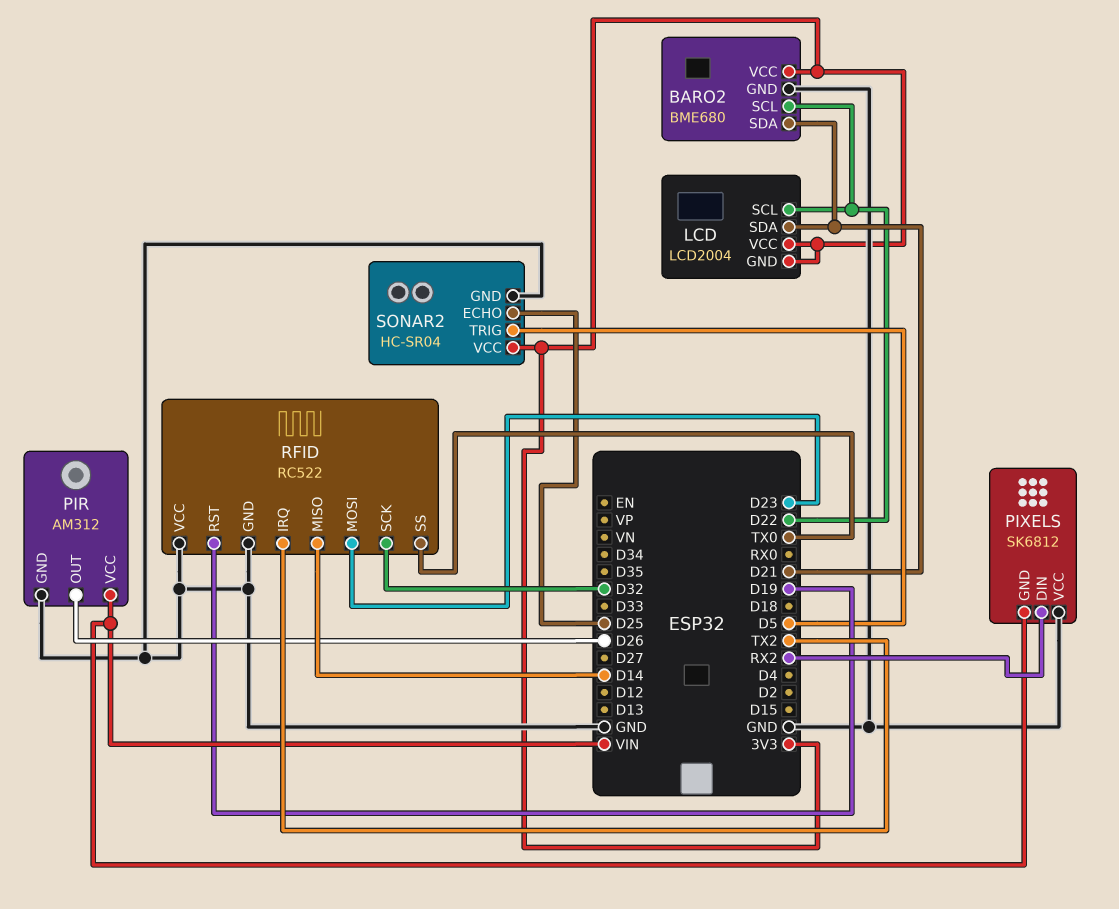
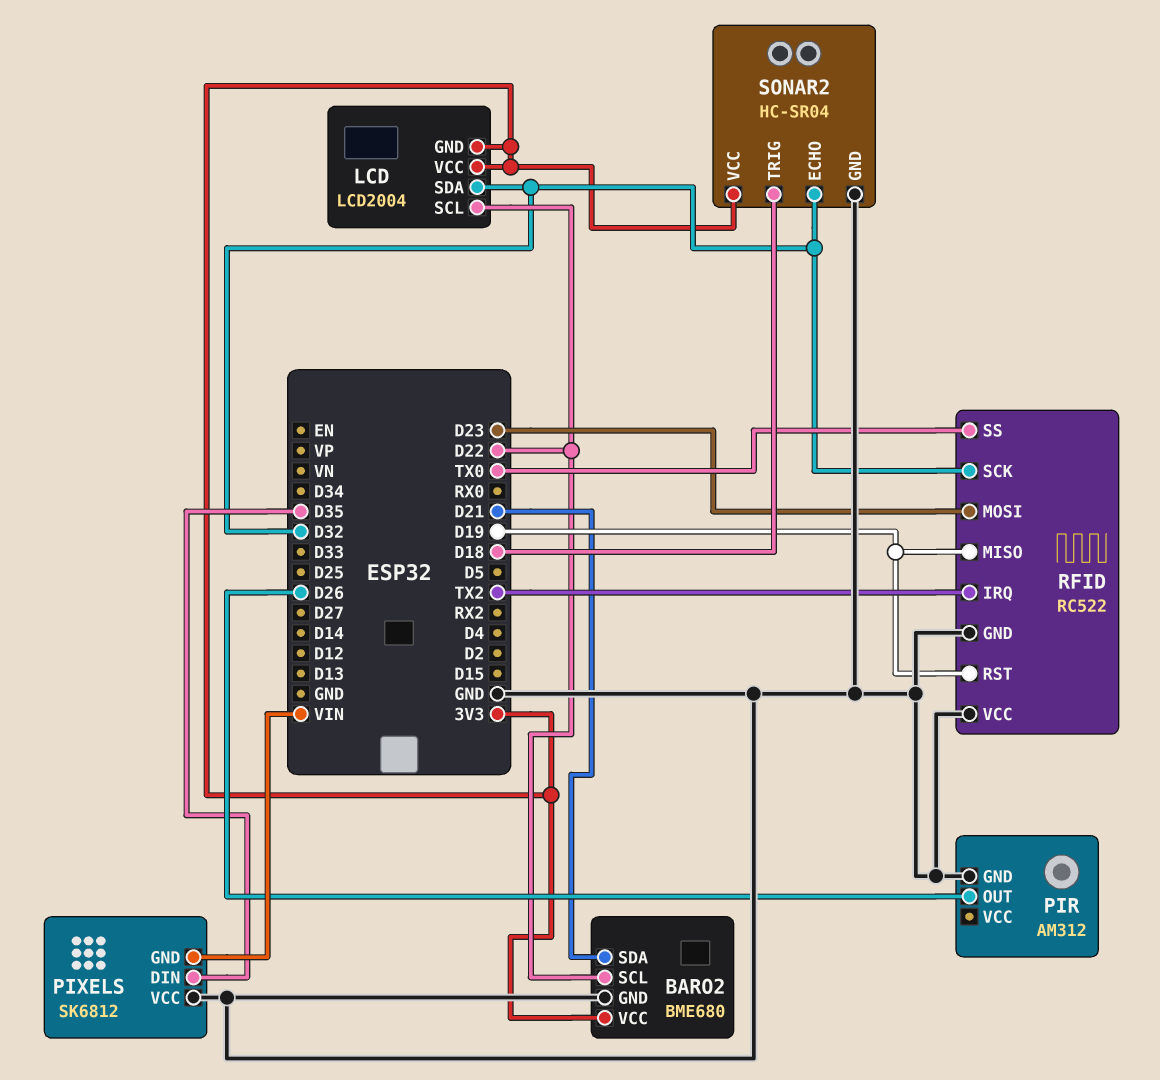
LCD pin SDA: D21 -> D32
PIR pin VCC: VIN -> none
PIXELS pin DIN: RX2 -> D35
RFID pin MISO: D14 -> D19
SONAR2 pin ECHO: D25 -> D32
SONAR2 pin TRIG: D5 -> D18

